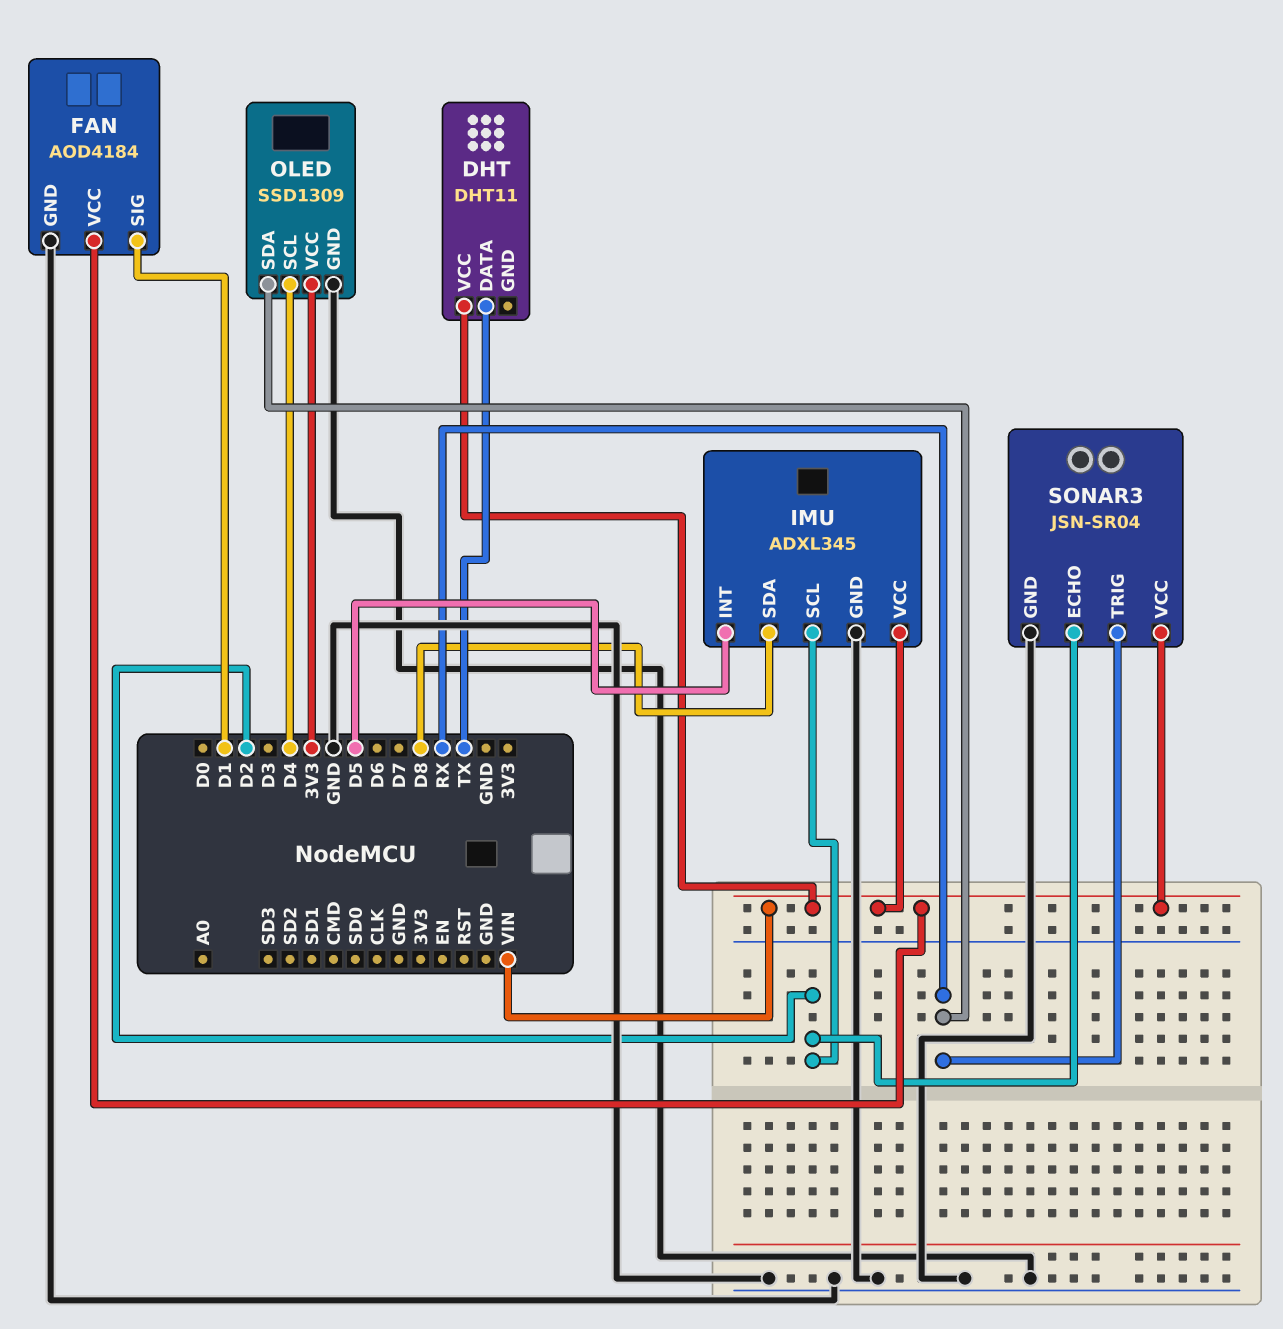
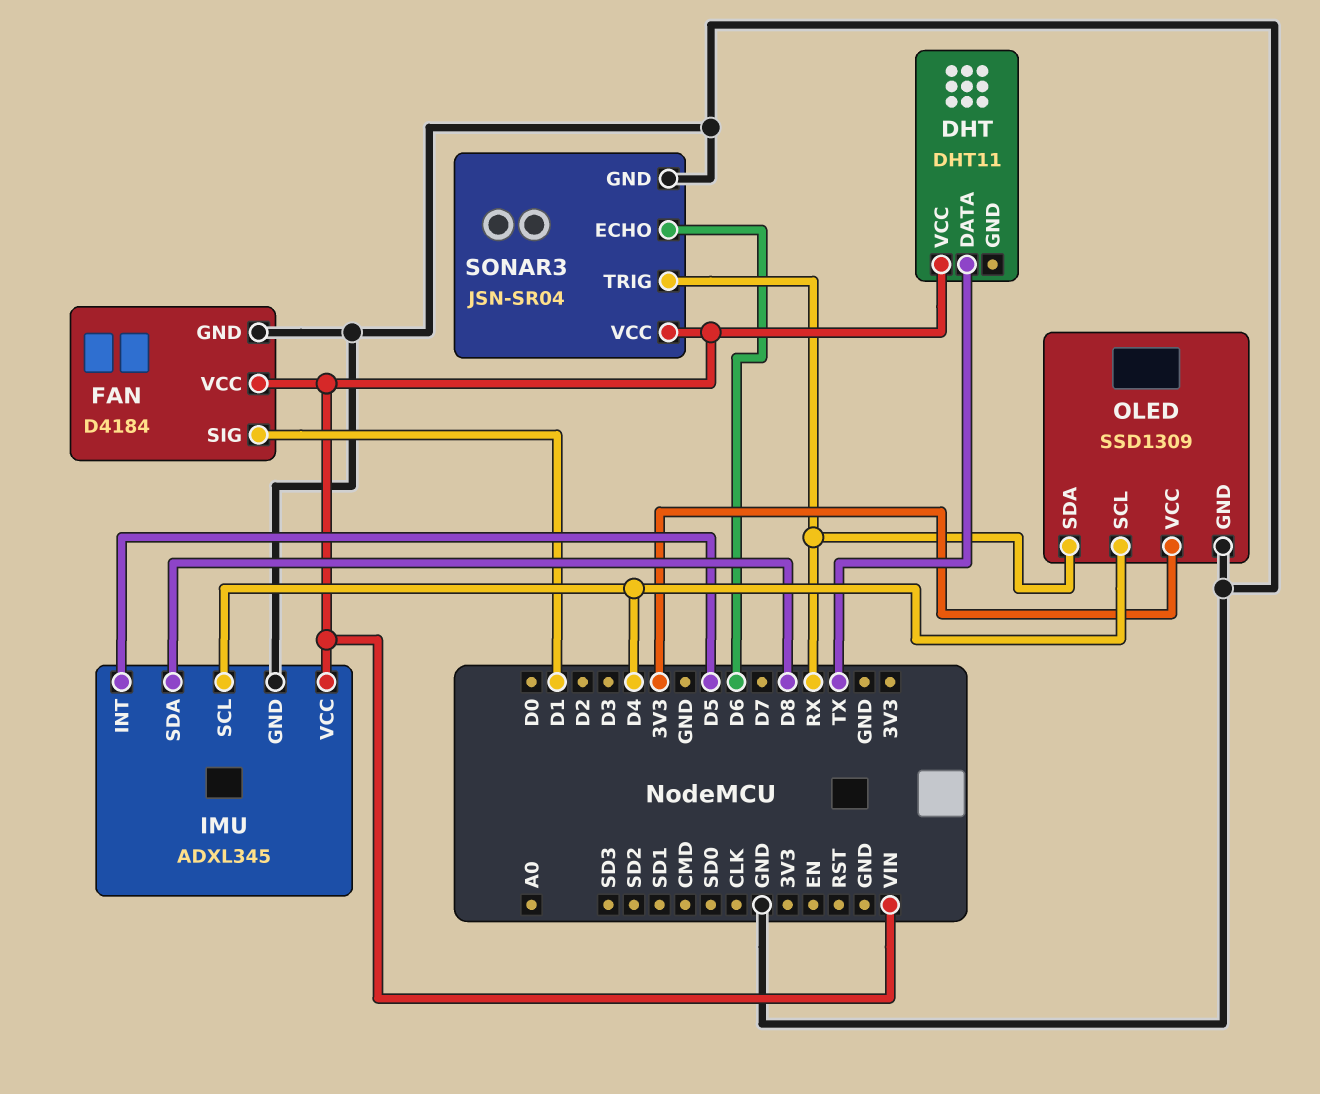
FAN: AOD4184 -> D4184
IMU pin SCL: D2 -> D4
SONAR3 pin ECHO: D2 -> D6

